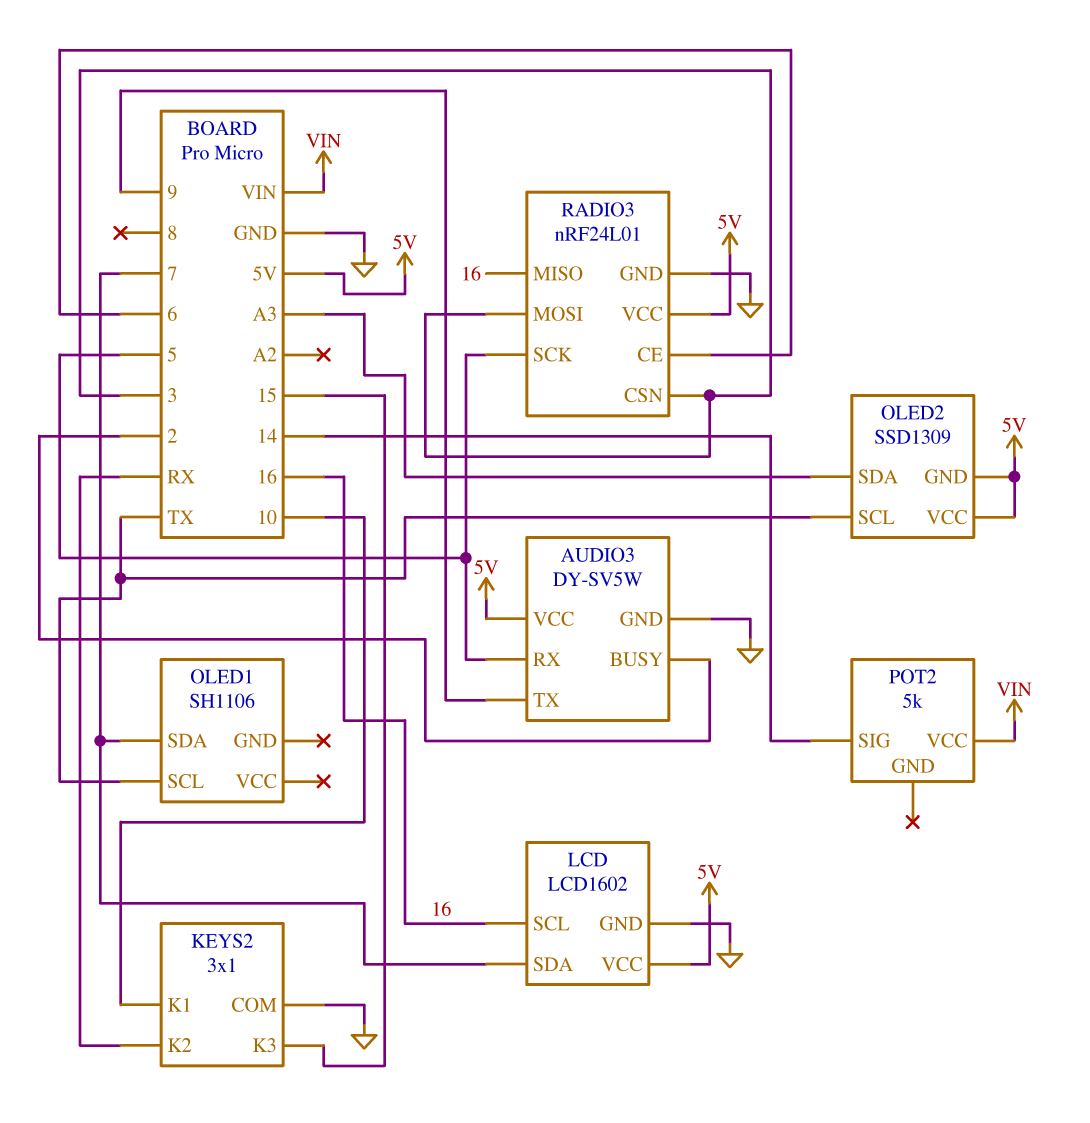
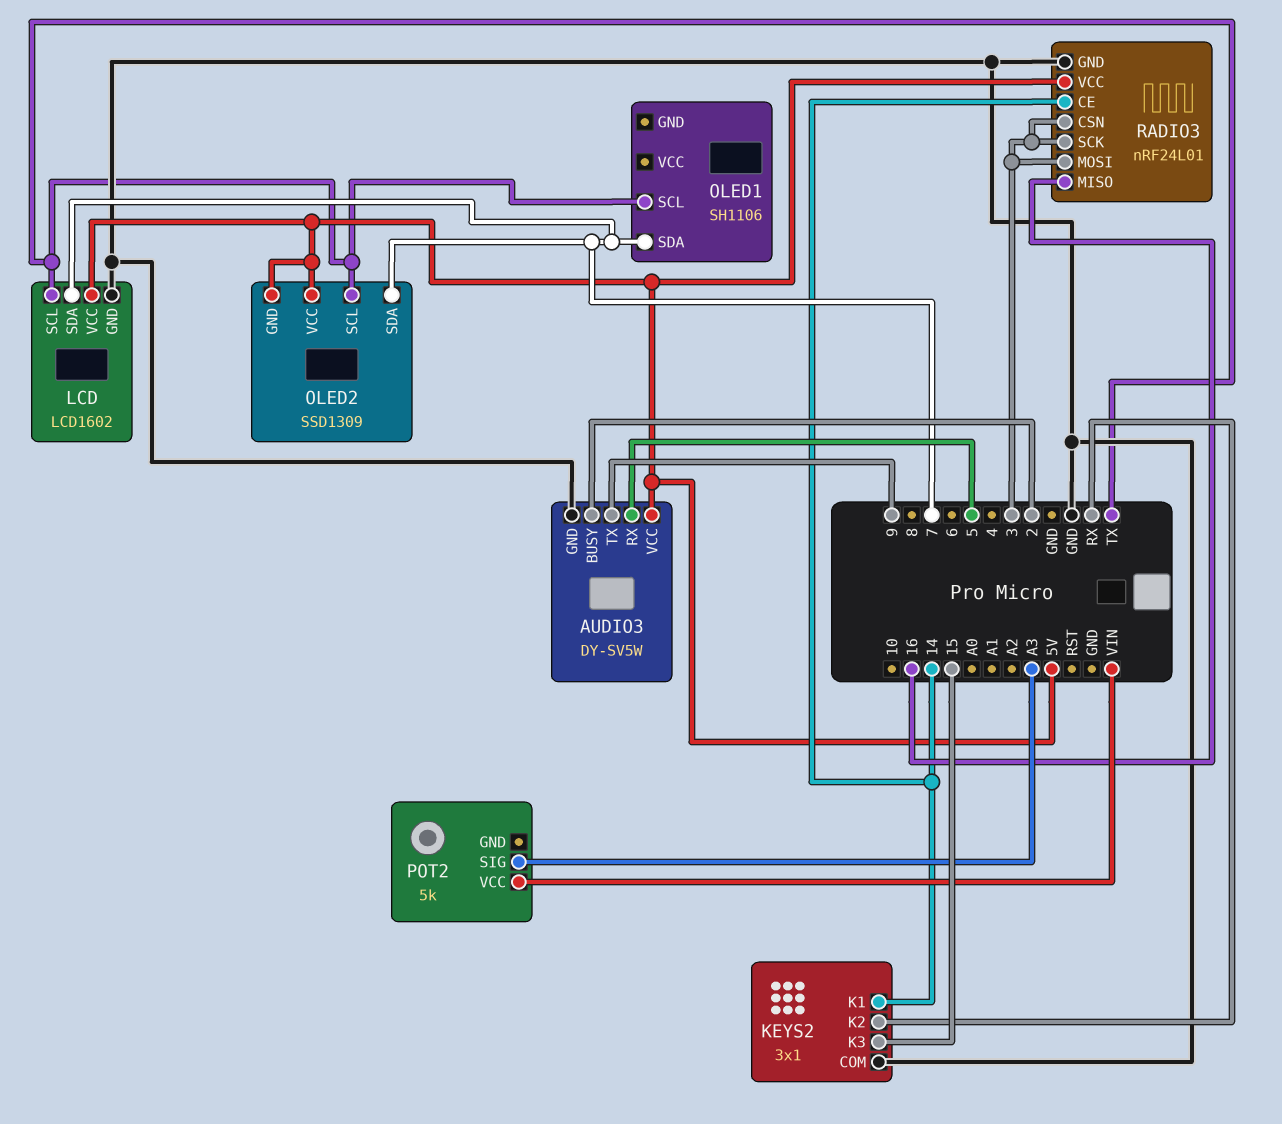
KEYS2 pin K1: 10 -> 14
LCD pin SCL: 16 -> TX
OLED2 pin SDA: A3 -> 7
POT2 pin SIG: 14 -> A3
RADIO3 pin CE: 6 -> 14
RADIO3 pin SCK: 5 -> 3

